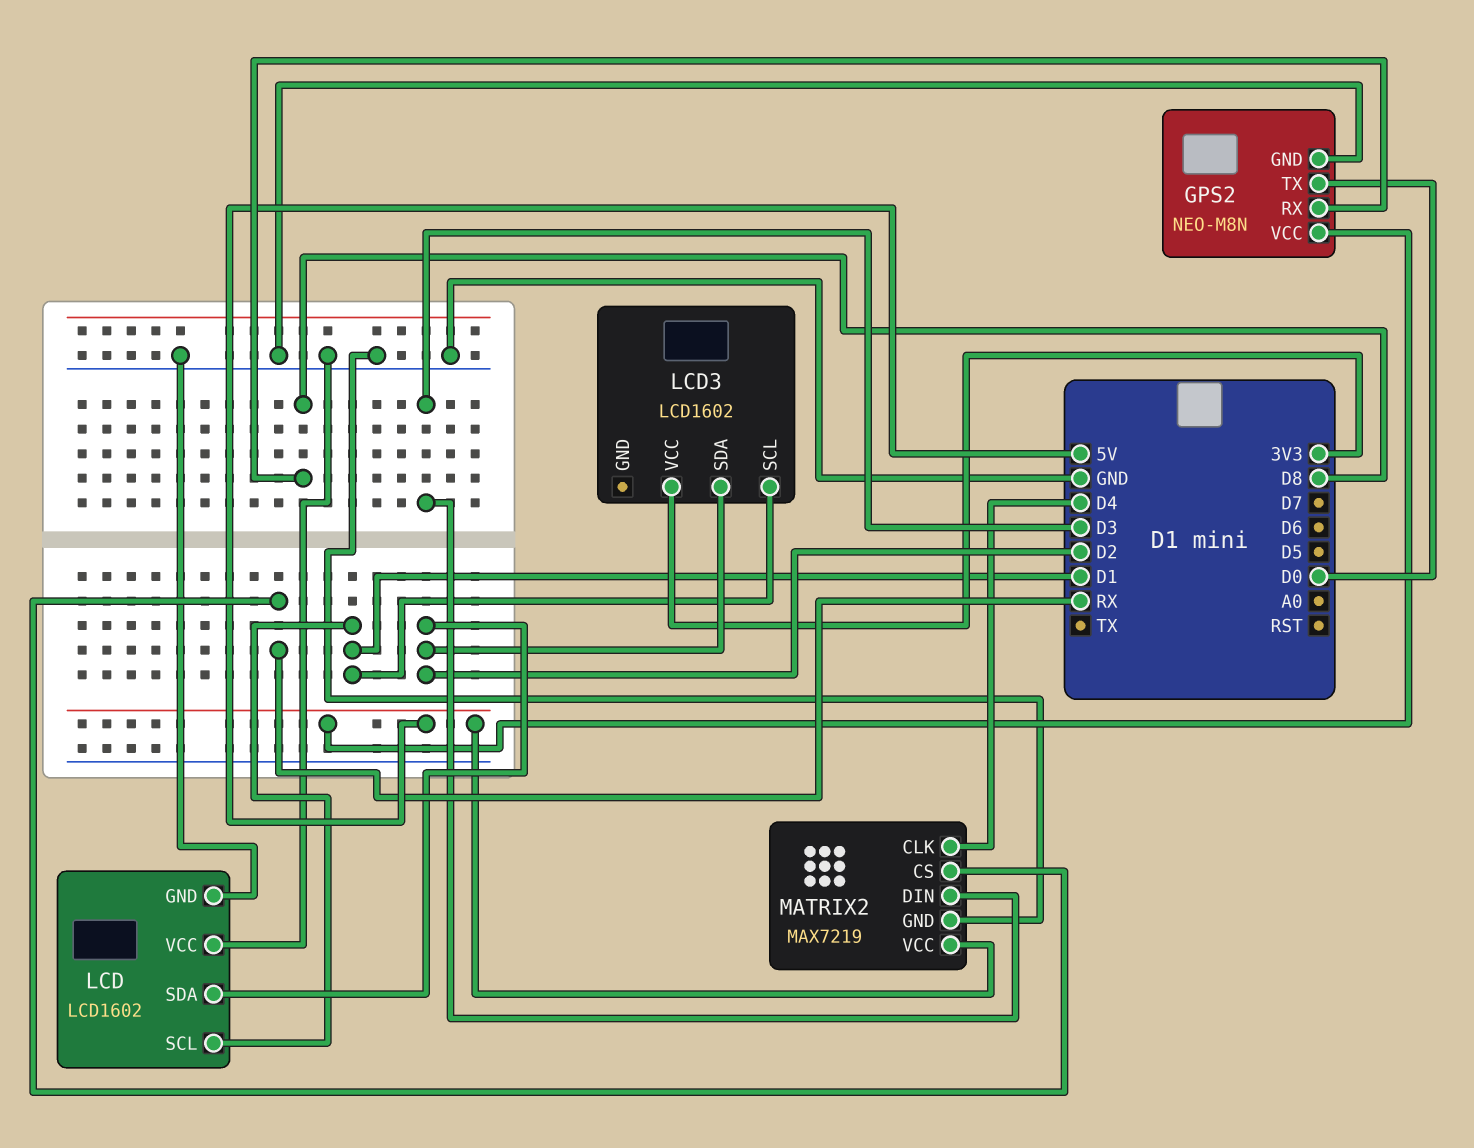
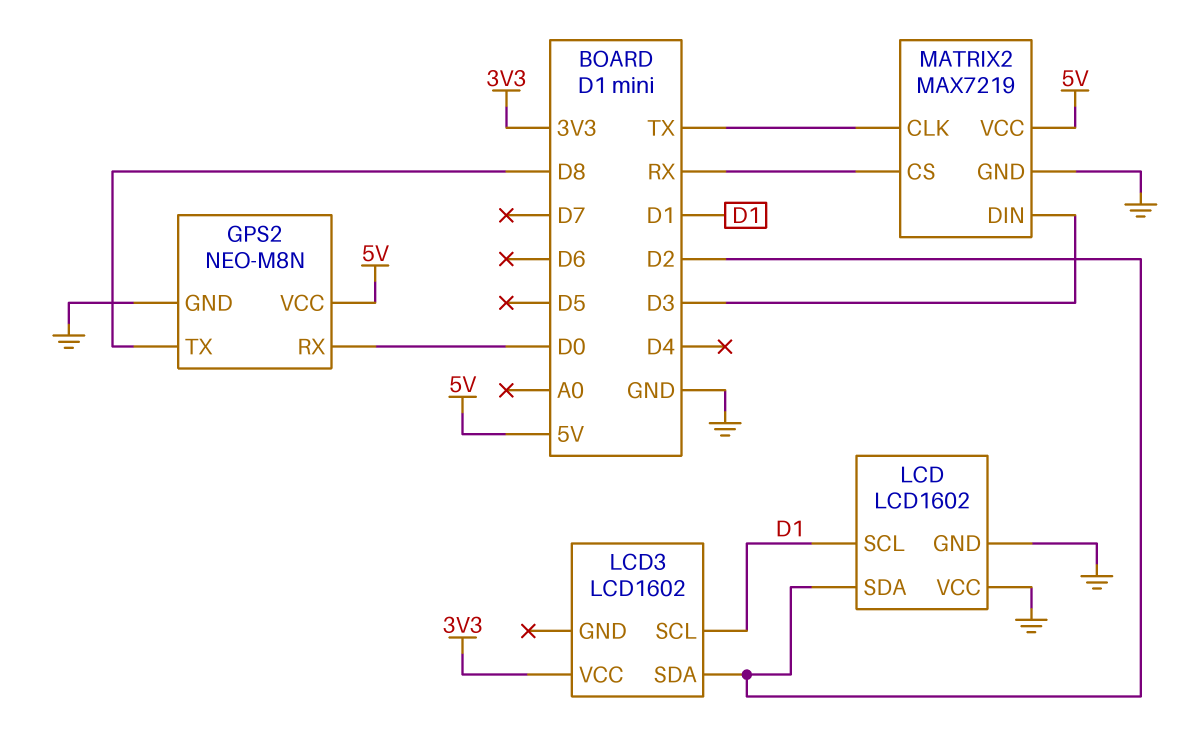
GPS2 pin RX: D8 -> D0
GPS2 pin TX: D0 -> D8
MATRIX2 pin CLK: D4 -> TX

